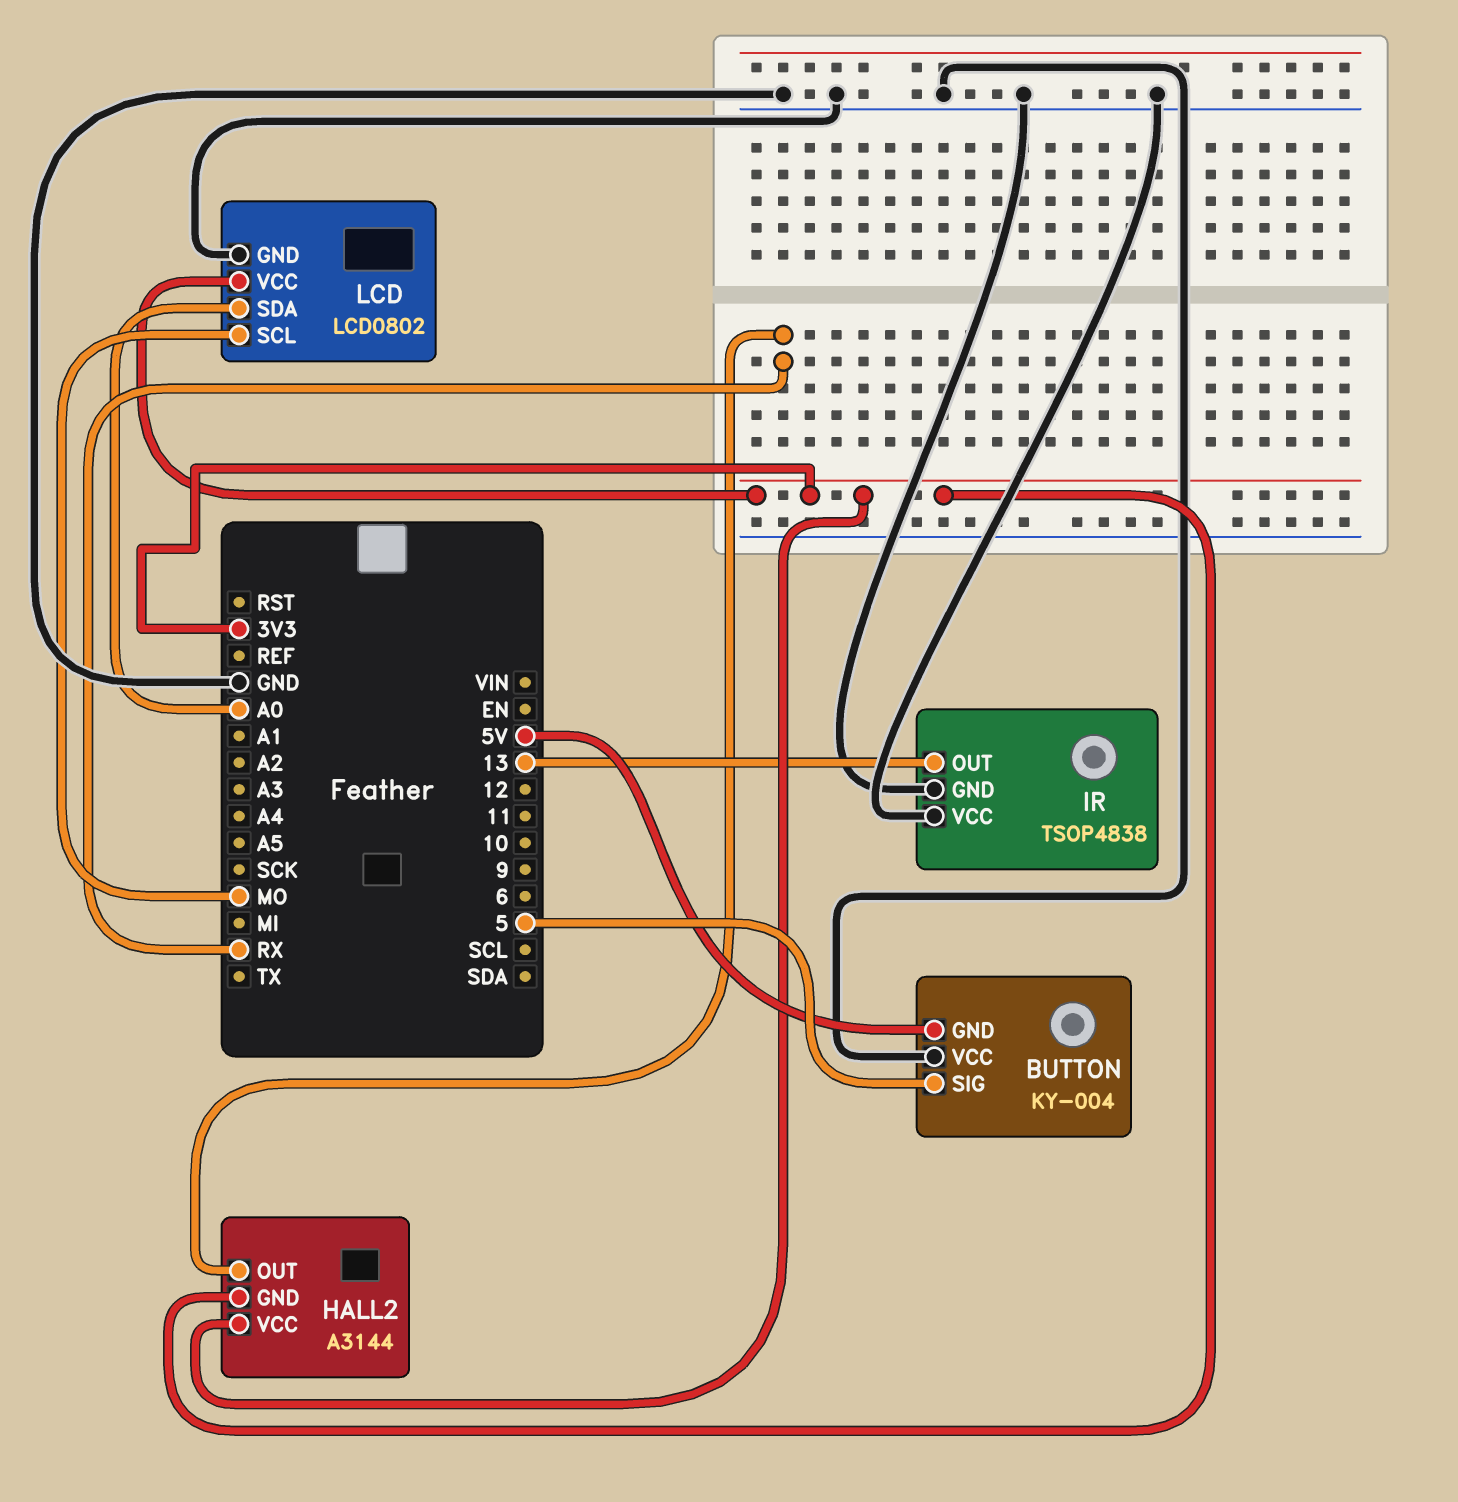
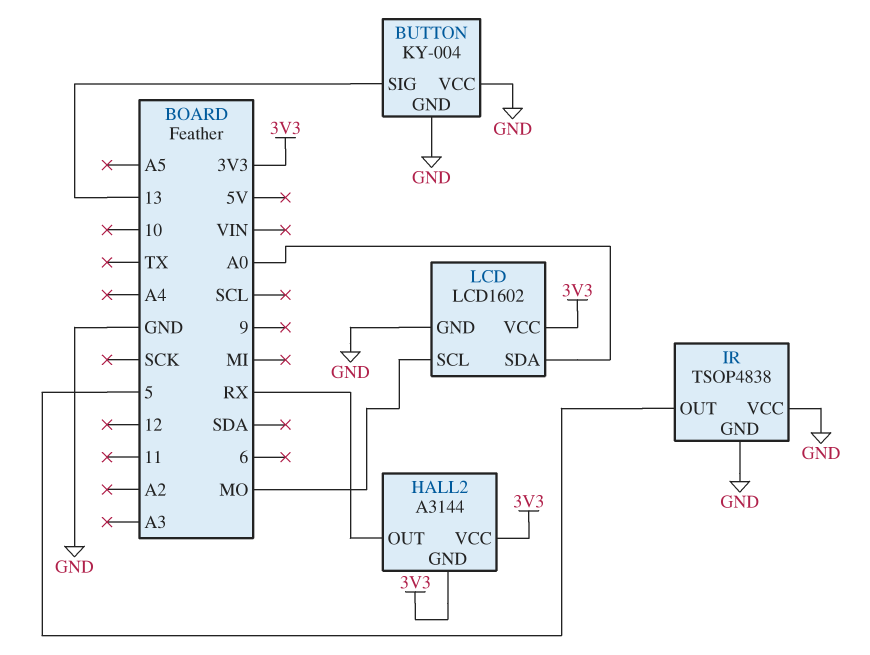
BUTTON pin GND: 5V -> GND
BUTTON pin SIG: 5 -> 13
IR pin OUT: 13 -> 5
LCD: LCD0802 -> LCD1602

